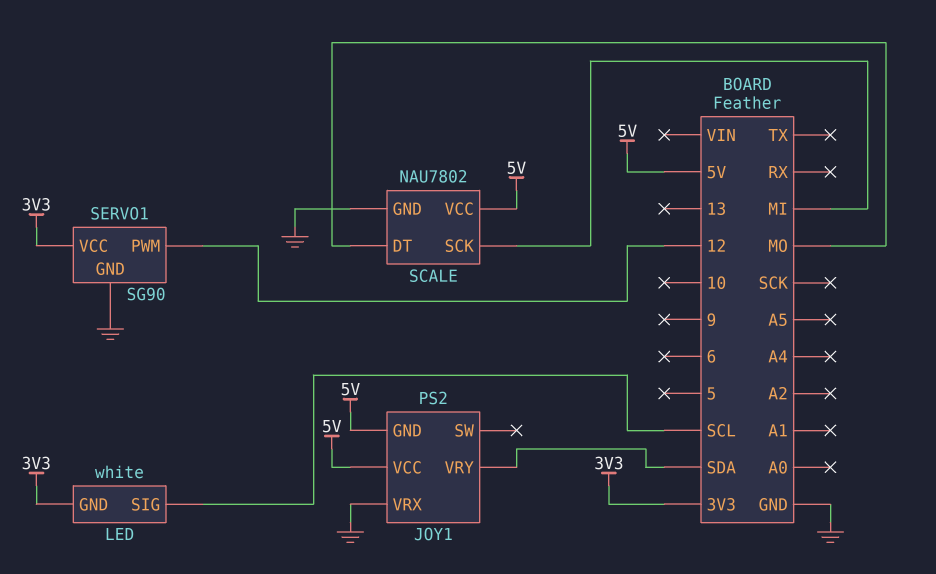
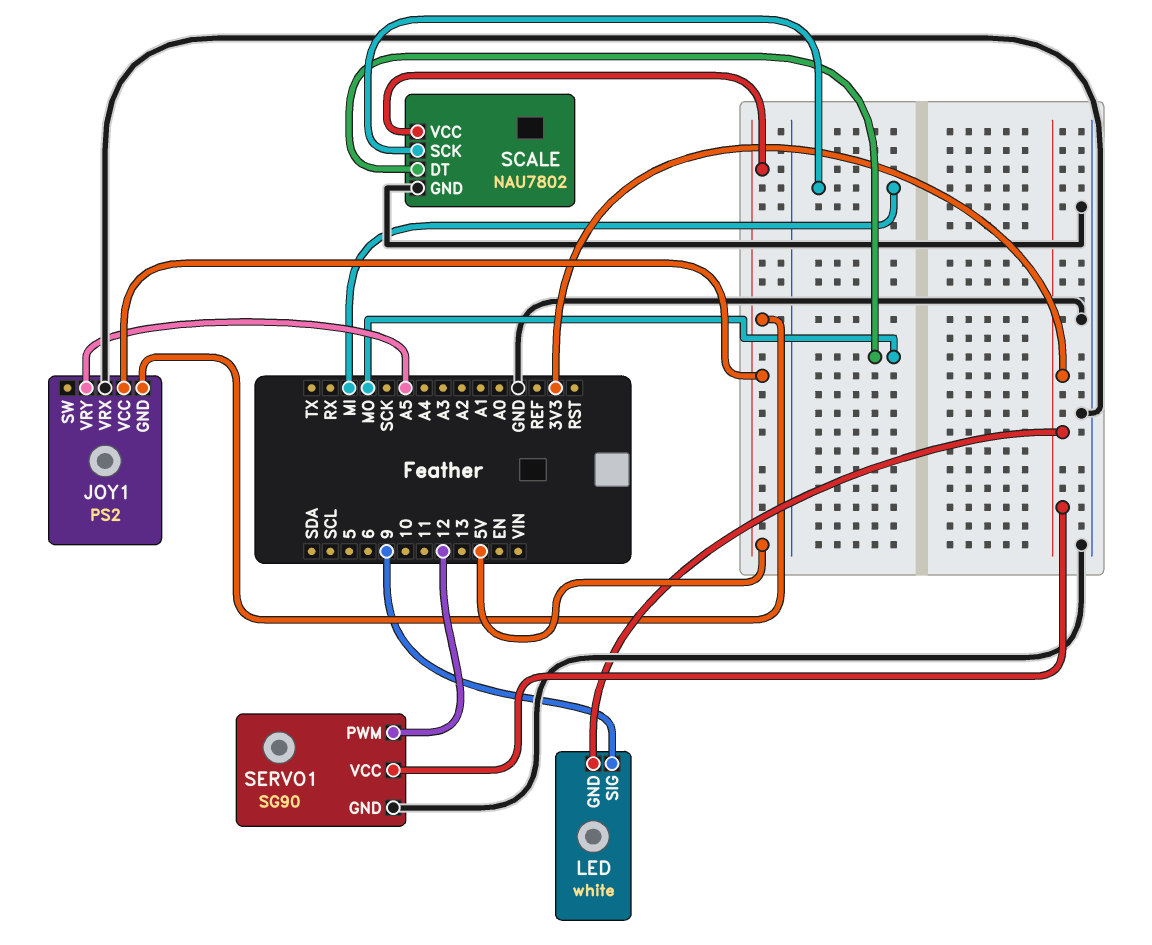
JOY1 pin VRY: SDA -> A5
LED pin SIG: SCL -> 9

